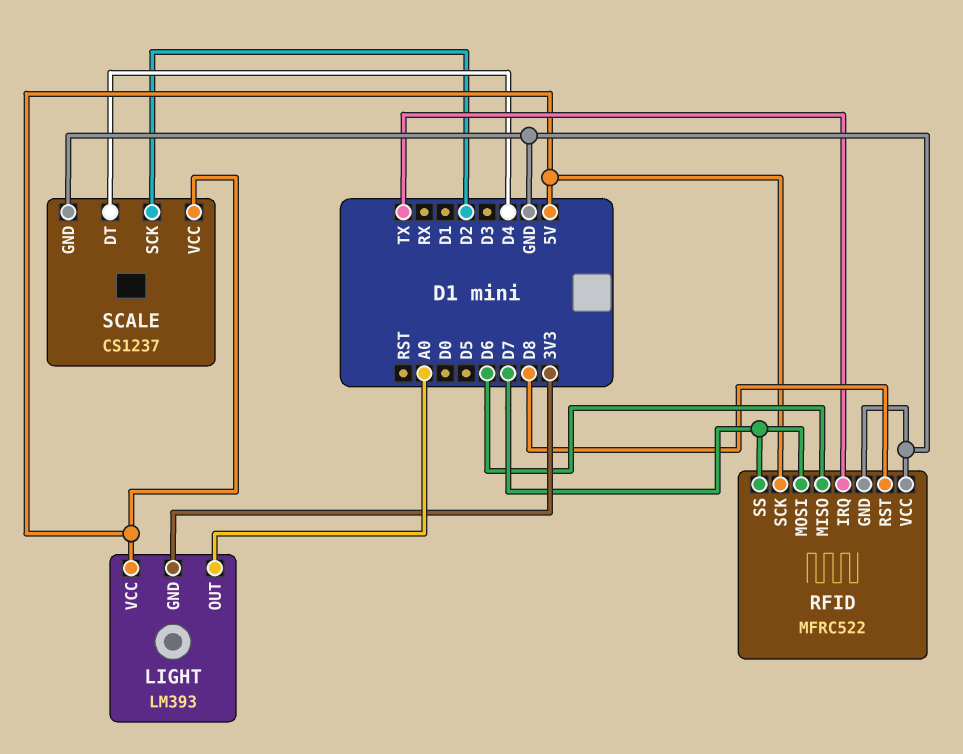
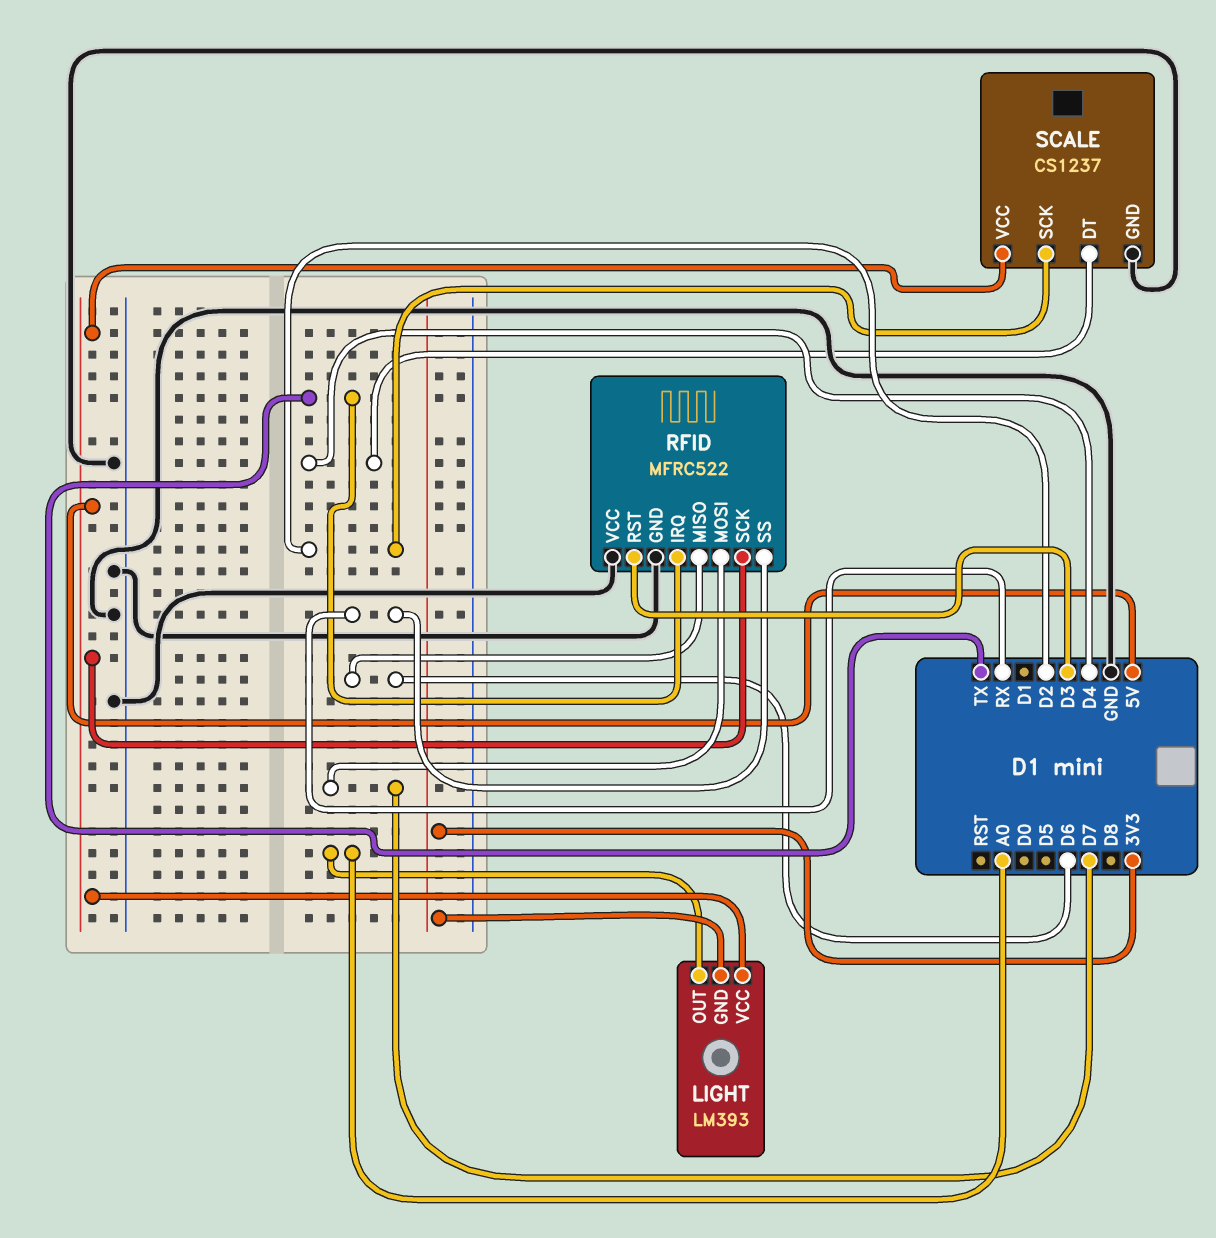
RFID pin RST: D8 -> D3
RFID pin SS: D7 -> RX

